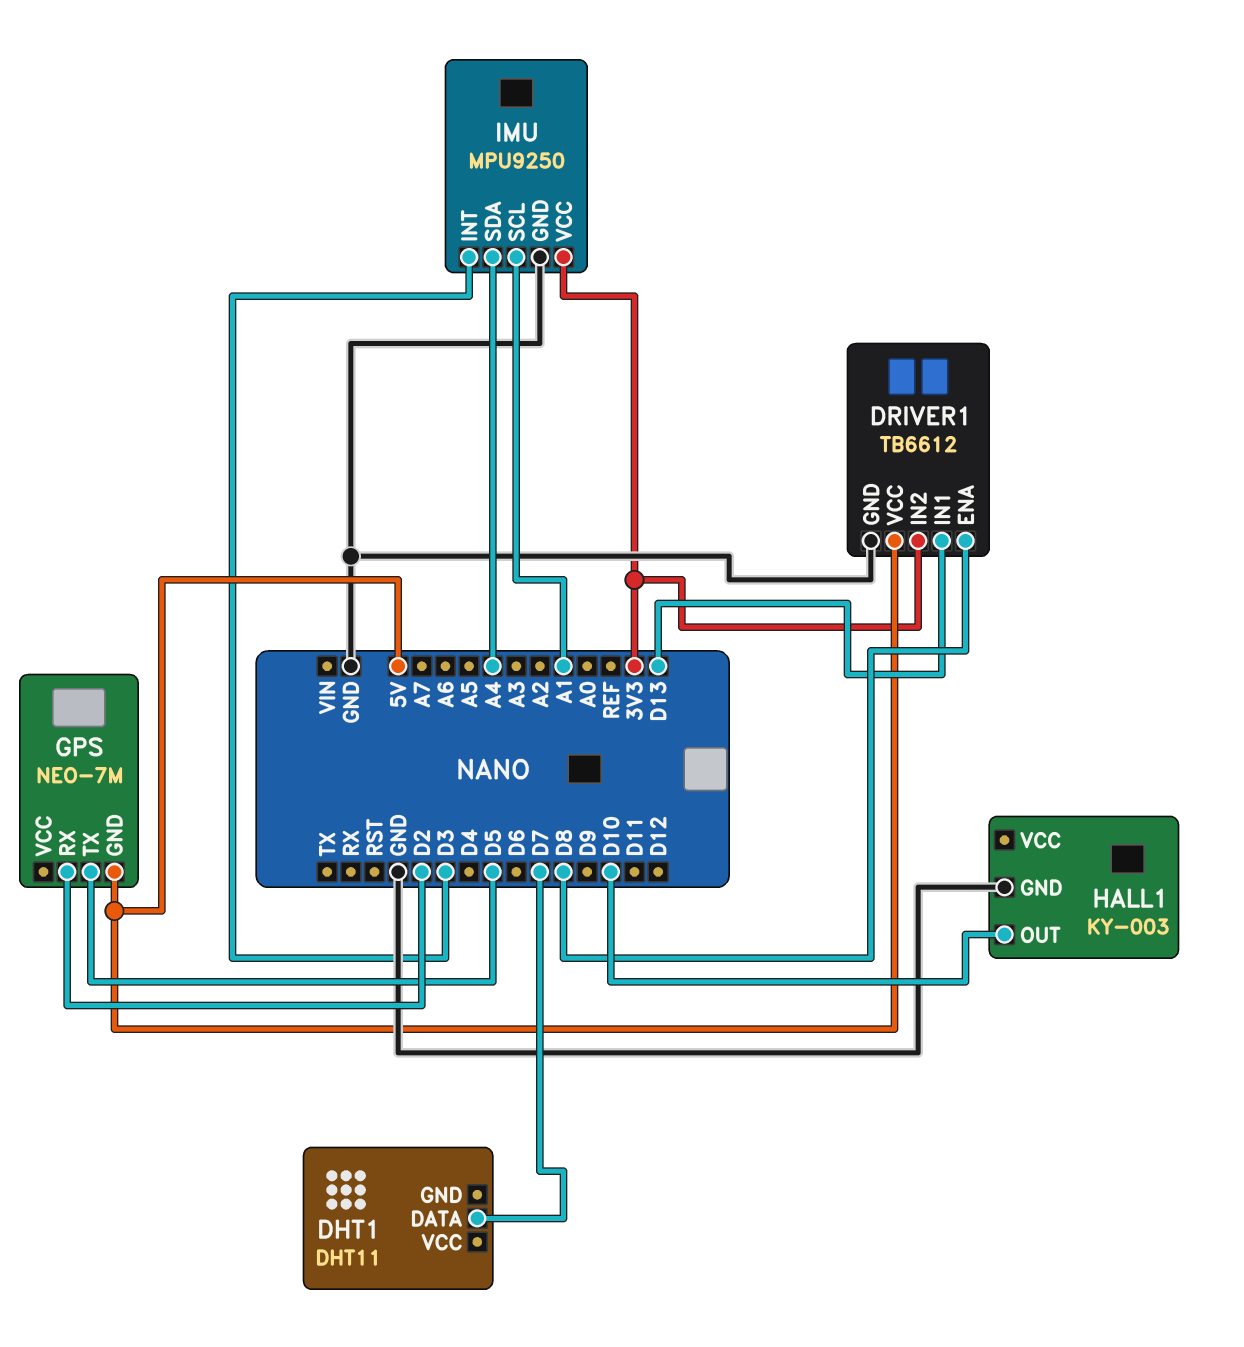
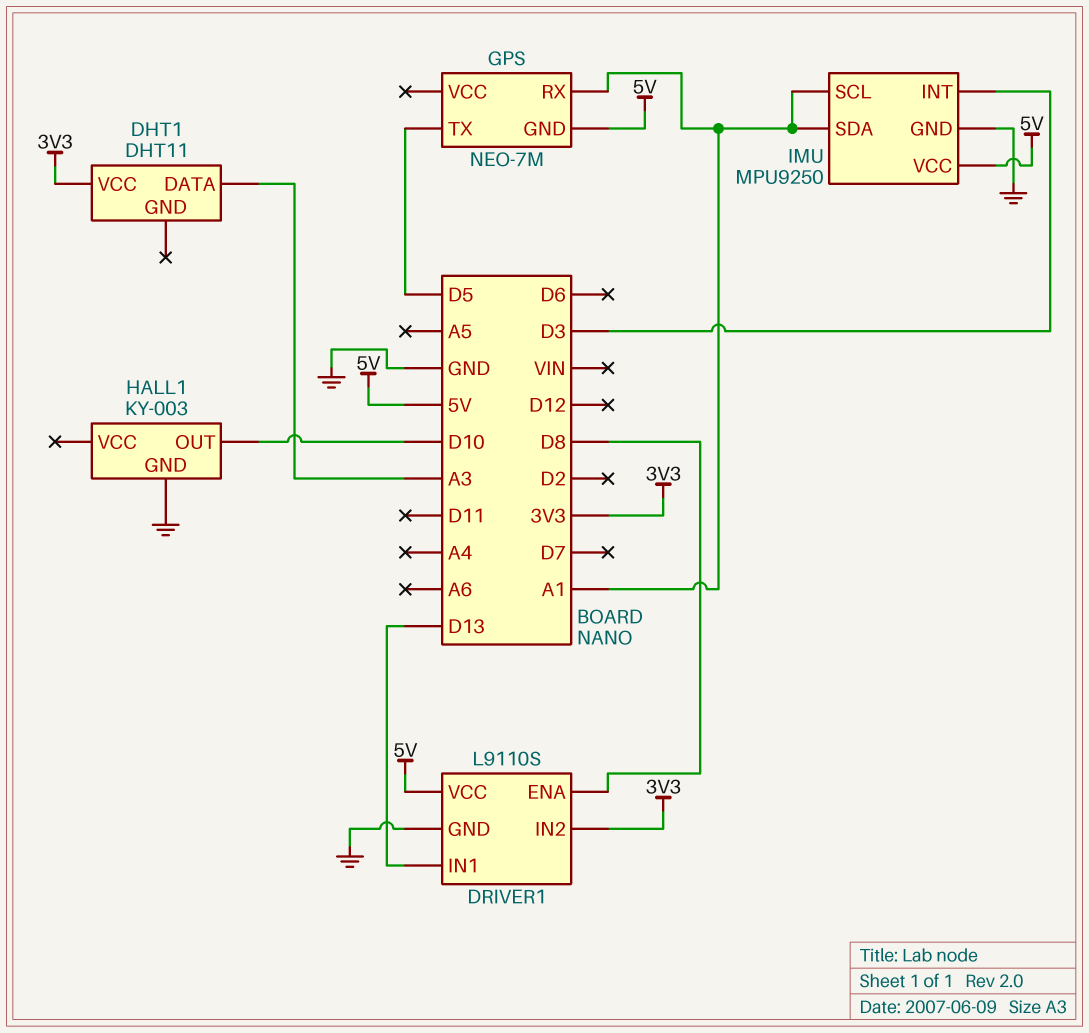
DHT1 pin DATA: D7 -> A3
DHT1 pin VCC: none -> 3V3
DRIVER1: TB6612 -> L9110S
GPS pin RX: D2 -> A1
IMU pin SDA: A4 -> A1
IMU pin VCC: 3V3 -> 5V

